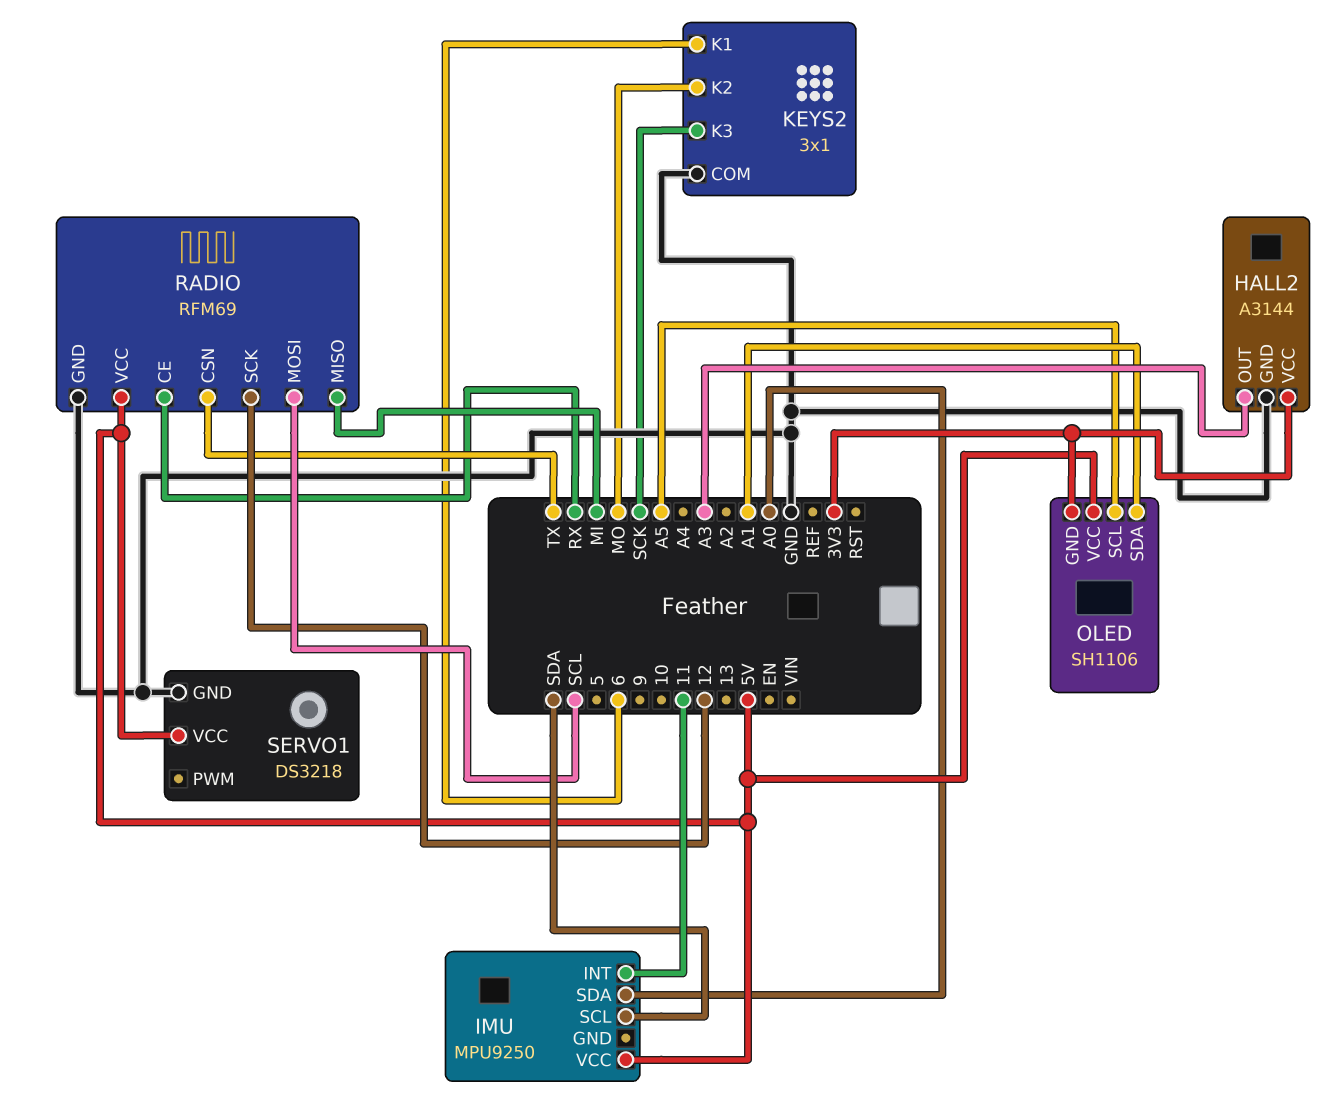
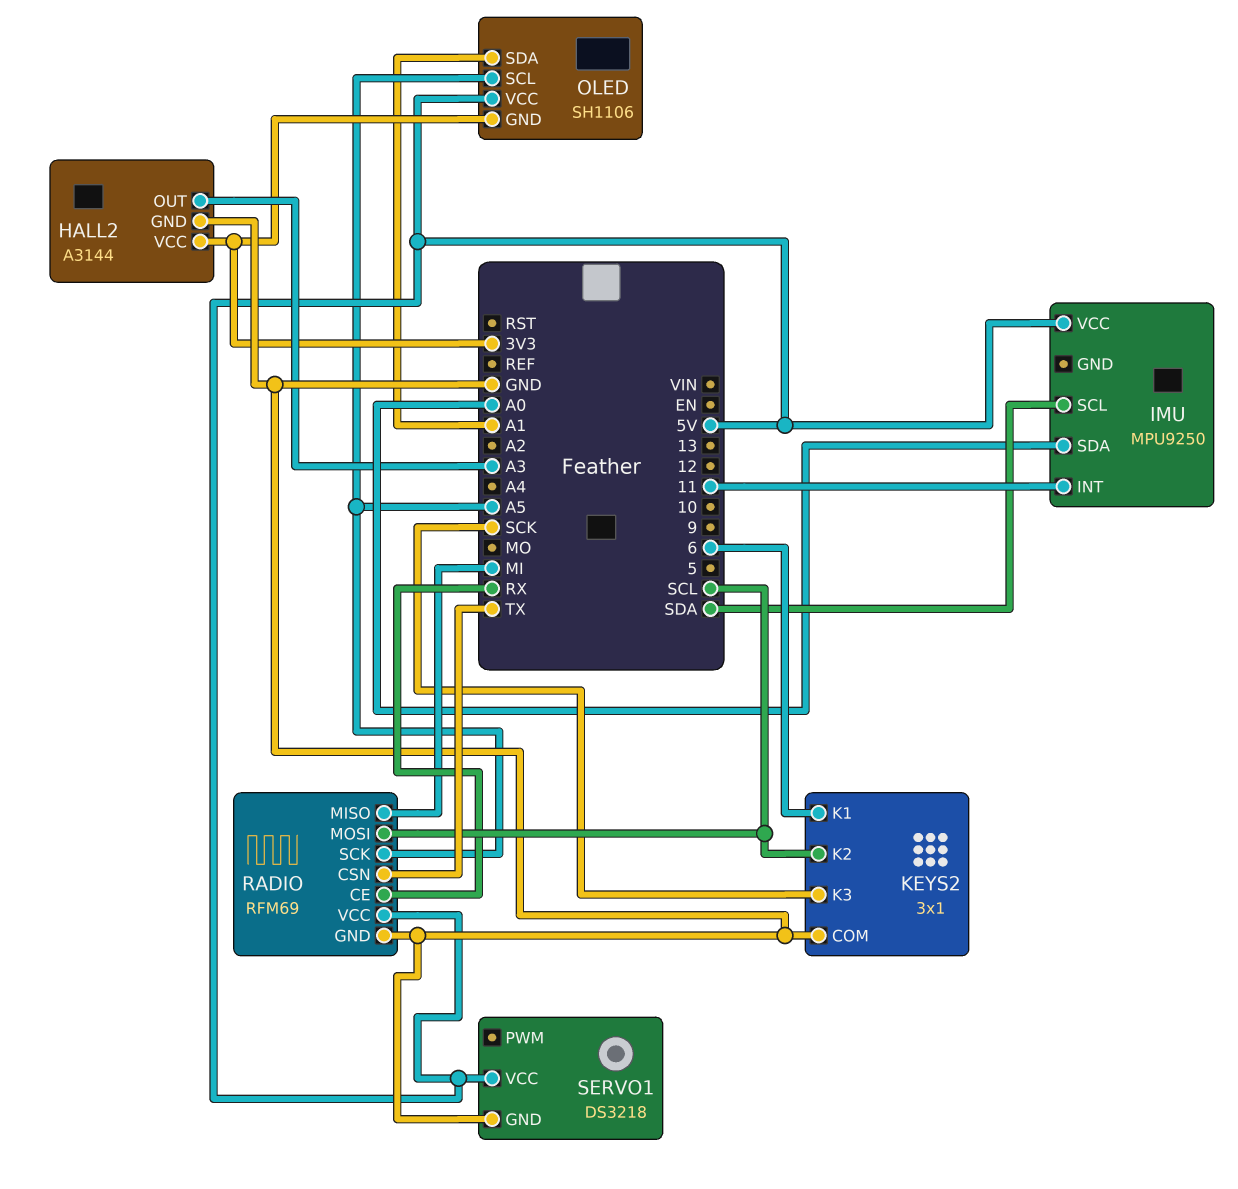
KEYS2 pin K2: MO -> SCL
RADIO pin SCK: 12 -> A5

